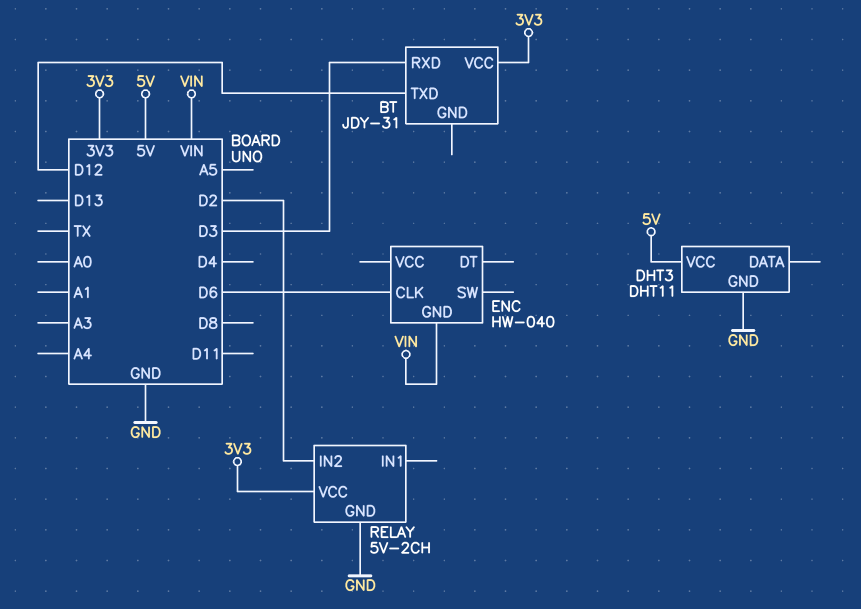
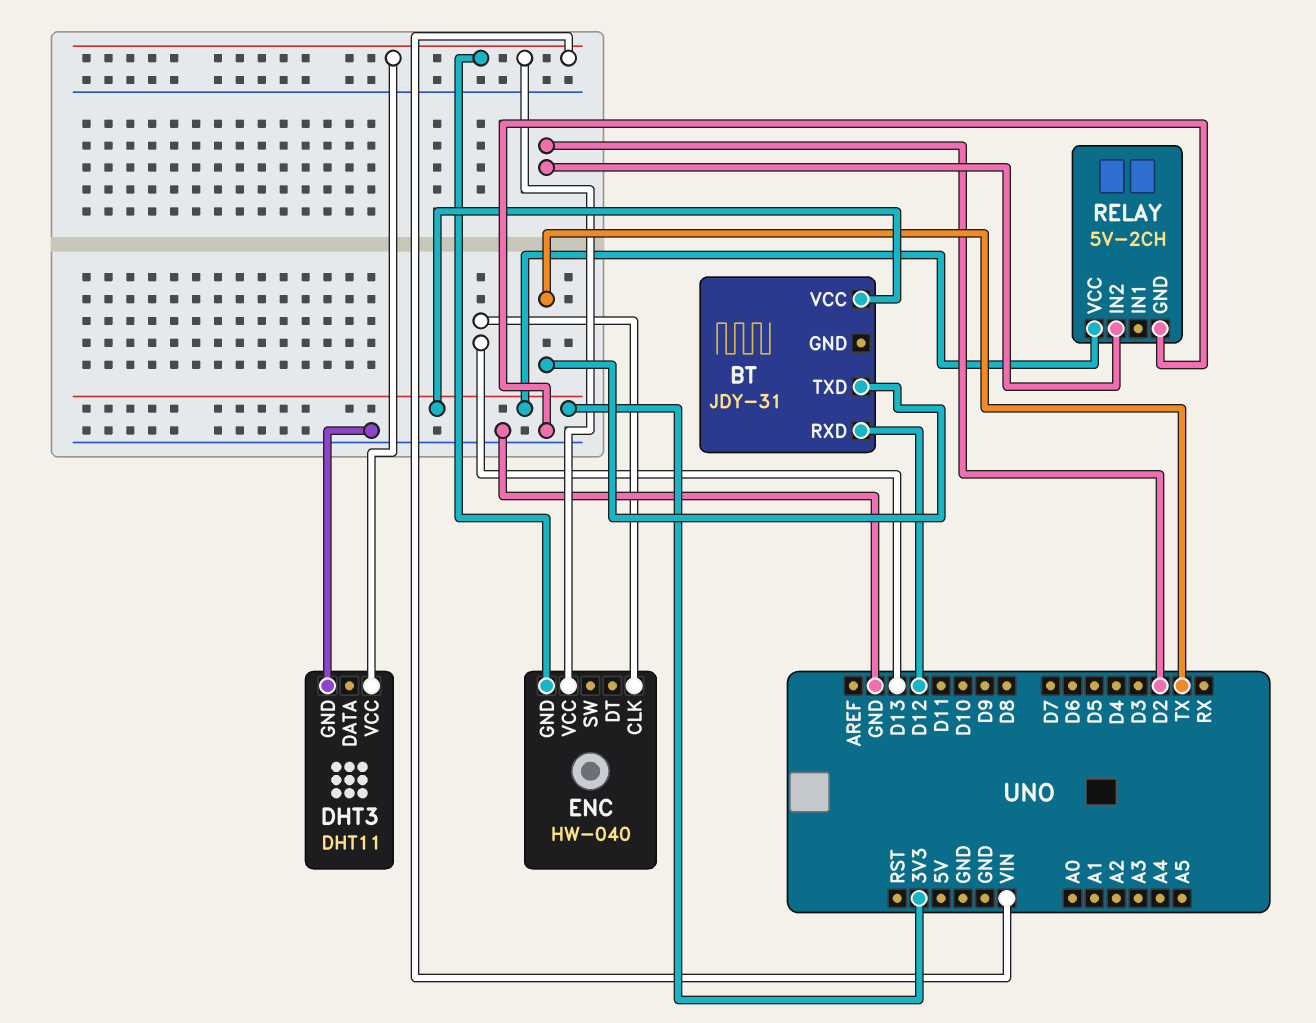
BT pin RXD: D3 -> D12
BT pin TXD: D12 -> TX
DHT3 pin VCC: 5V -> VIN
ENC pin CLK: D6 -> D13
ENC pin VCC: none -> VIN

